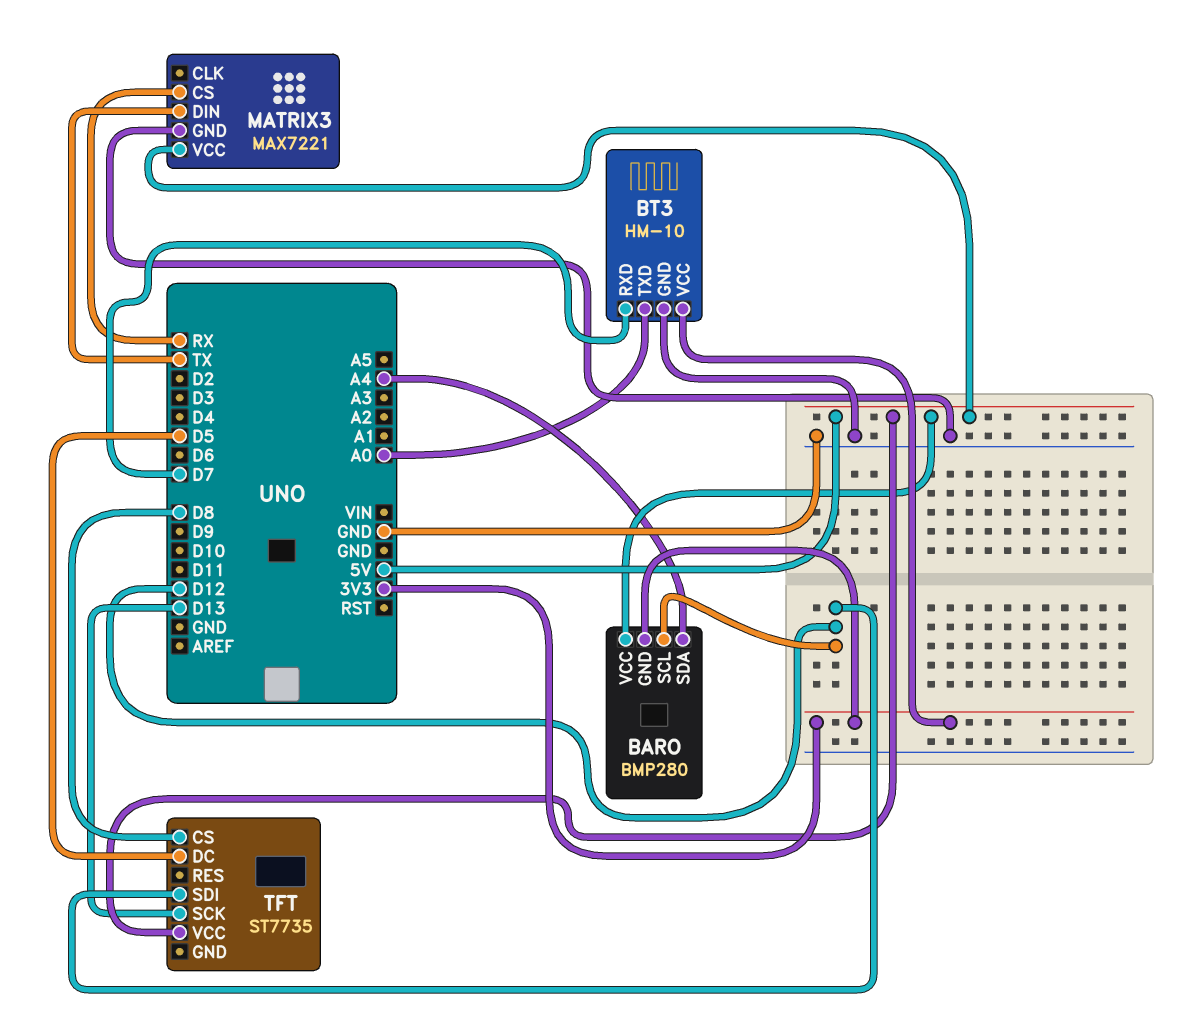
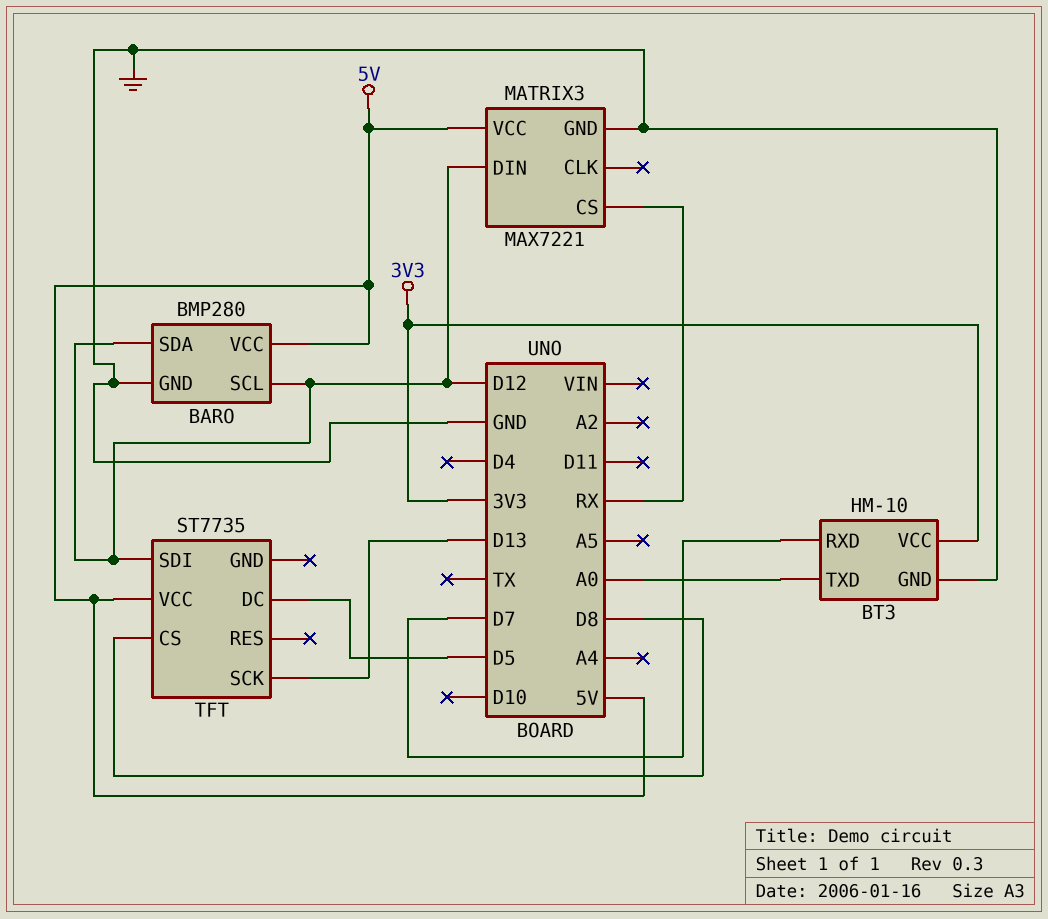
BARO pin GND: 3V3 -> GND
BARO pin SDA: A4 -> D12
MATRIX3 pin DIN: TX -> D12

